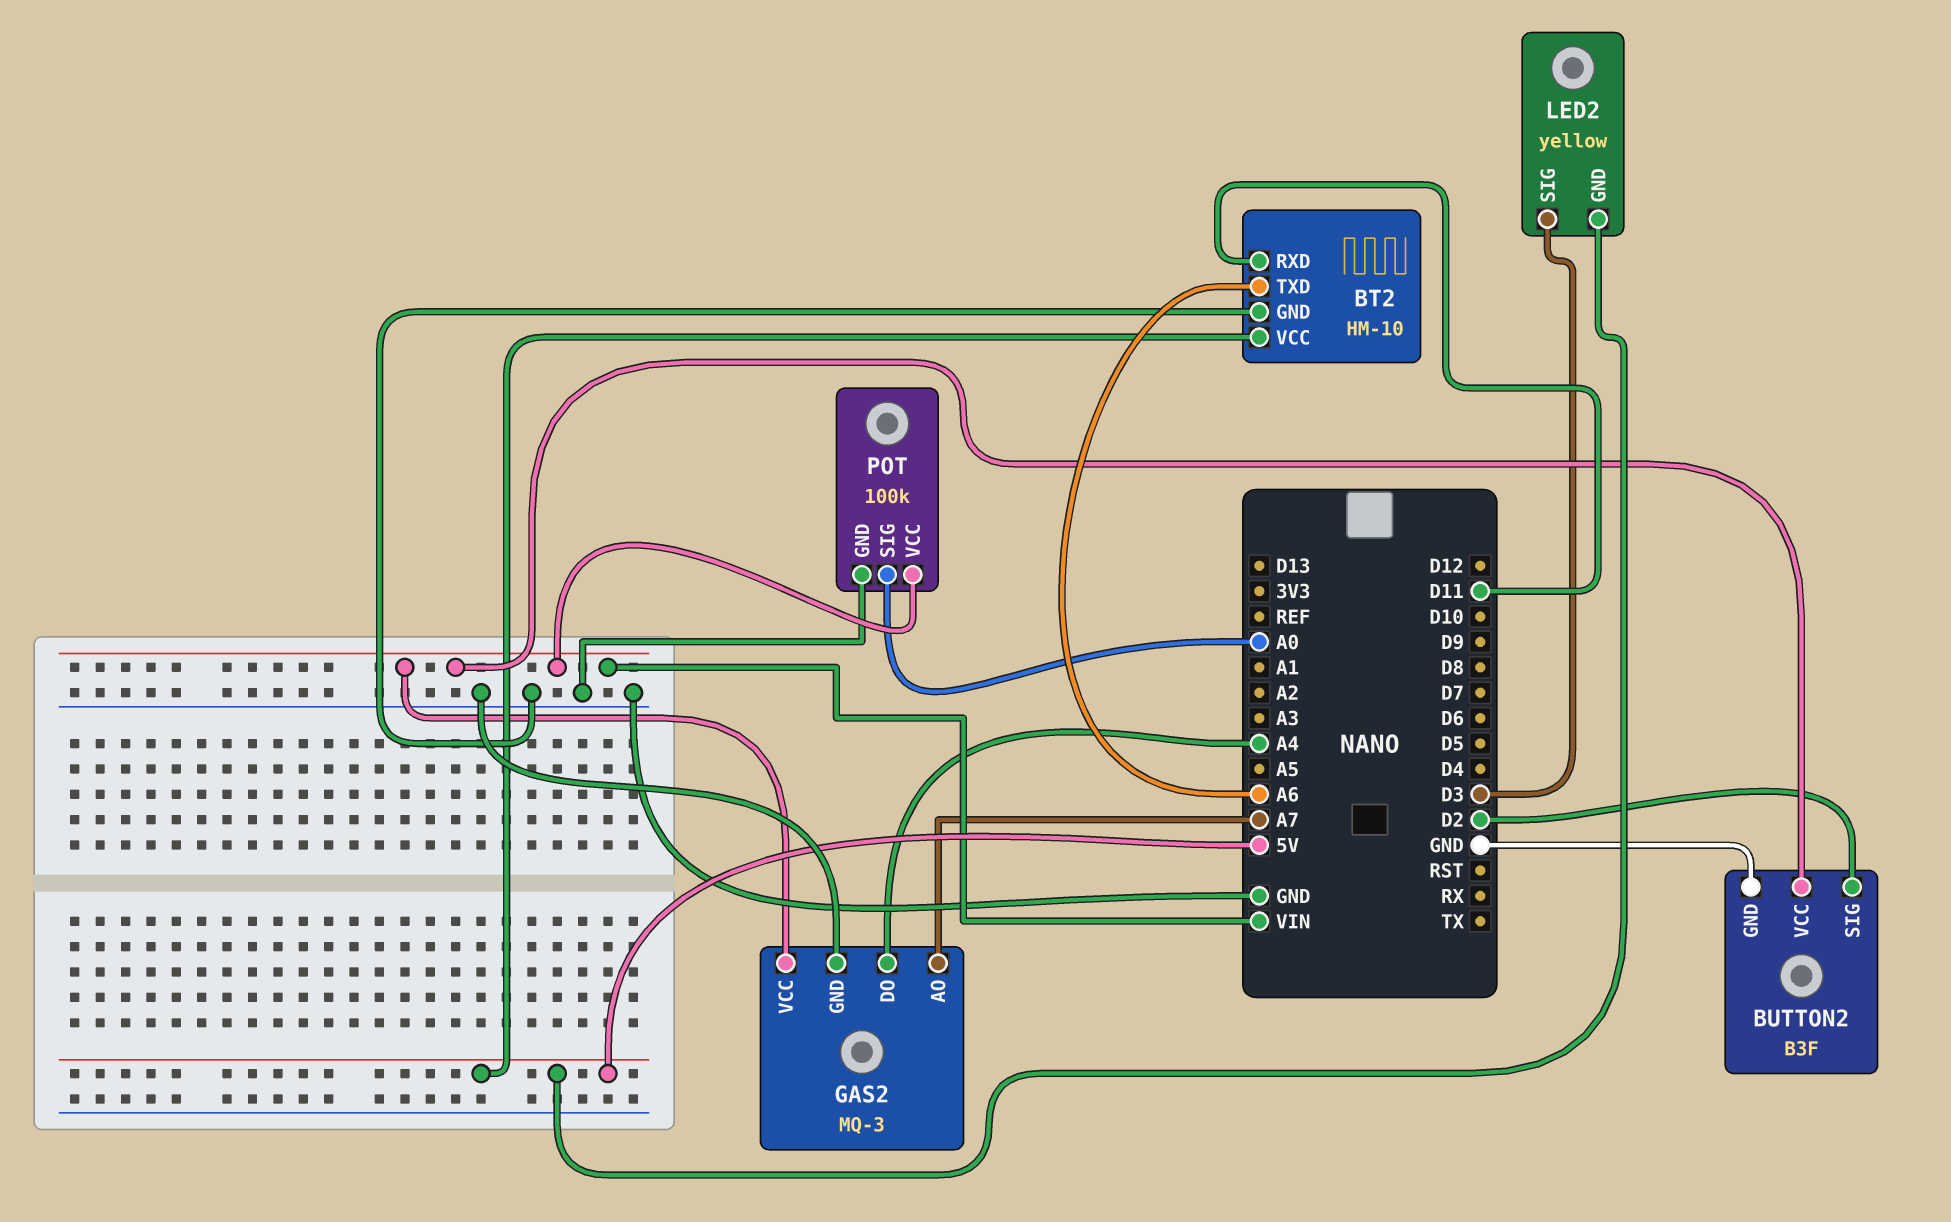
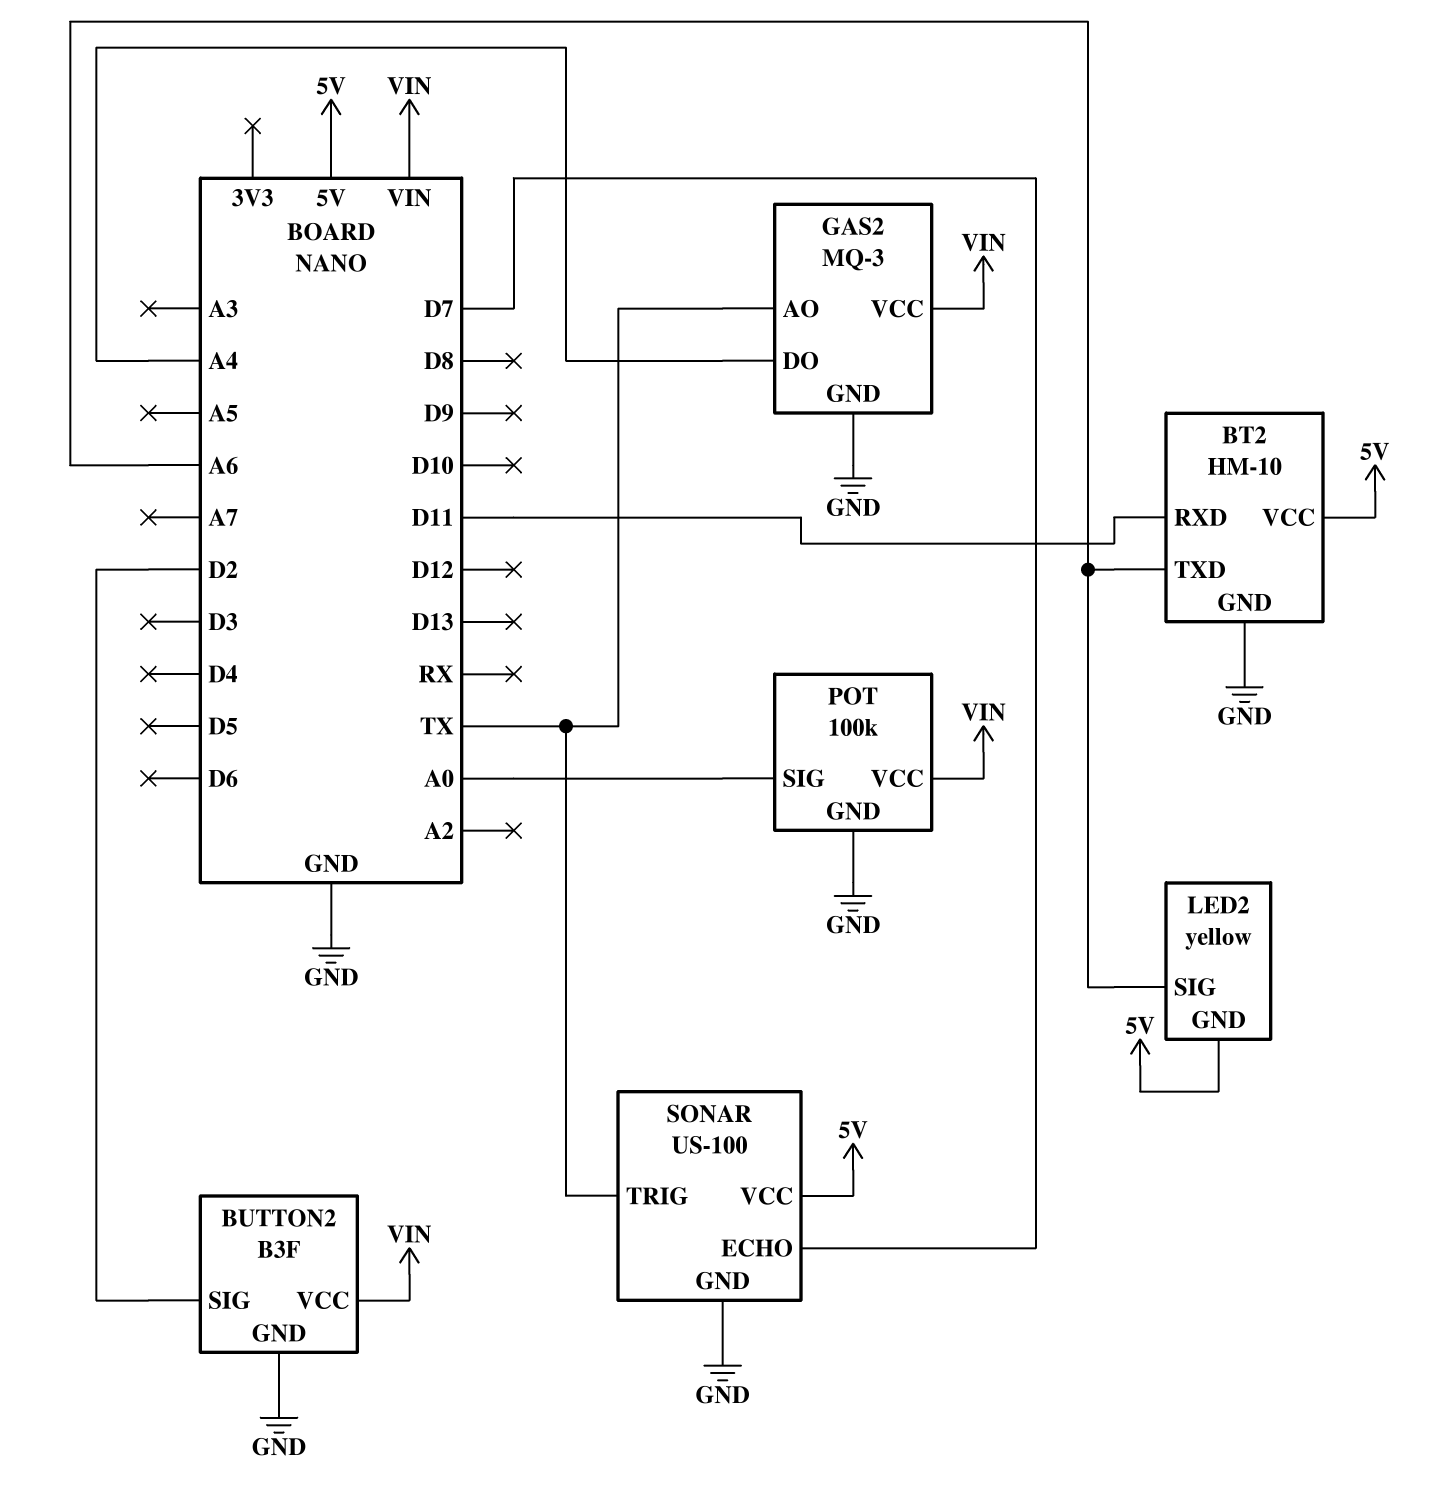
GAS2 pin AO: A7 -> TX
LED2 pin SIG: D3 -> A6
SONAR: none -> US-100
SONAR pin ECHO: none -> D7
SONAR pin GND: none -> GND
SONAR pin TRIG: none -> TX
SONAR pin VCC: none -> 5V

